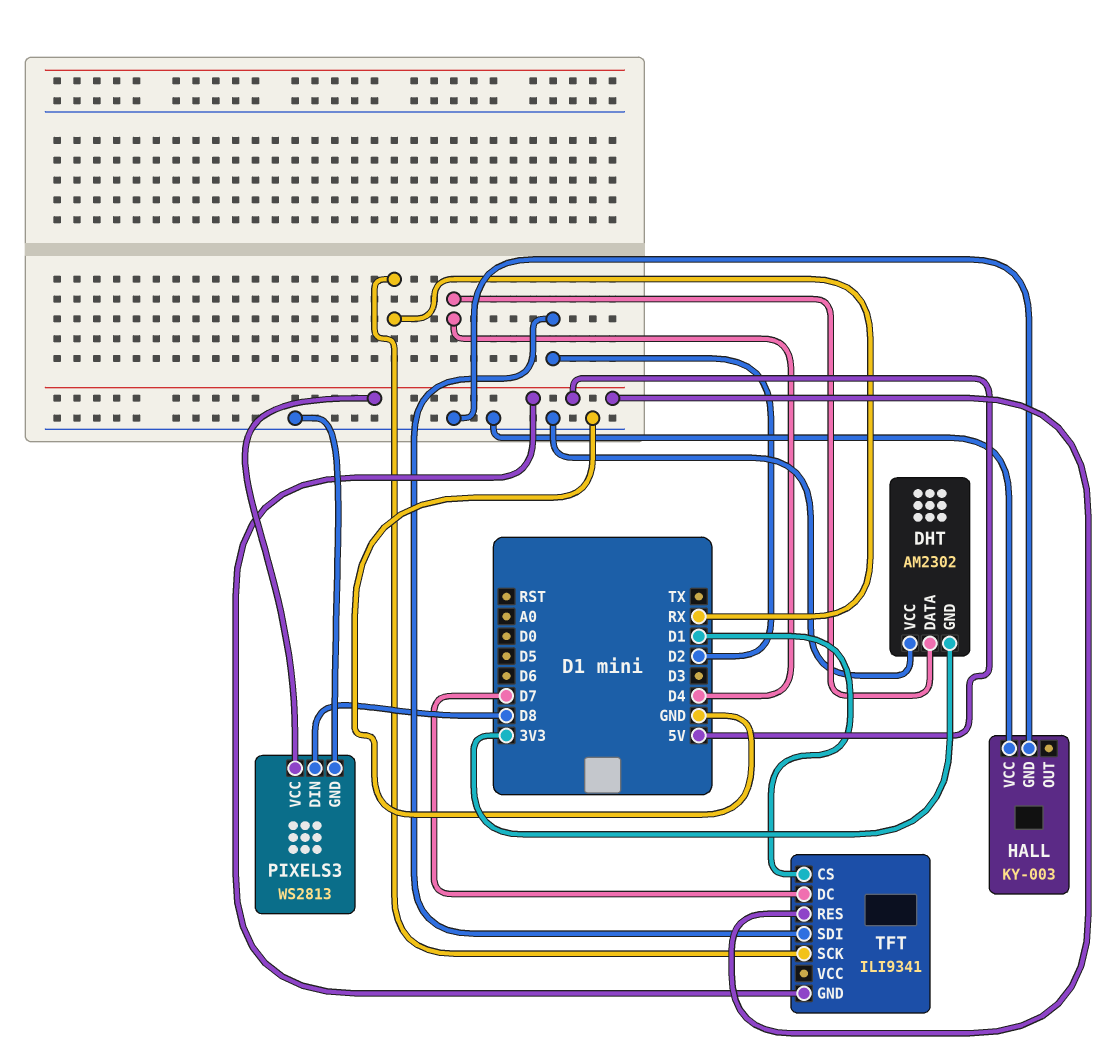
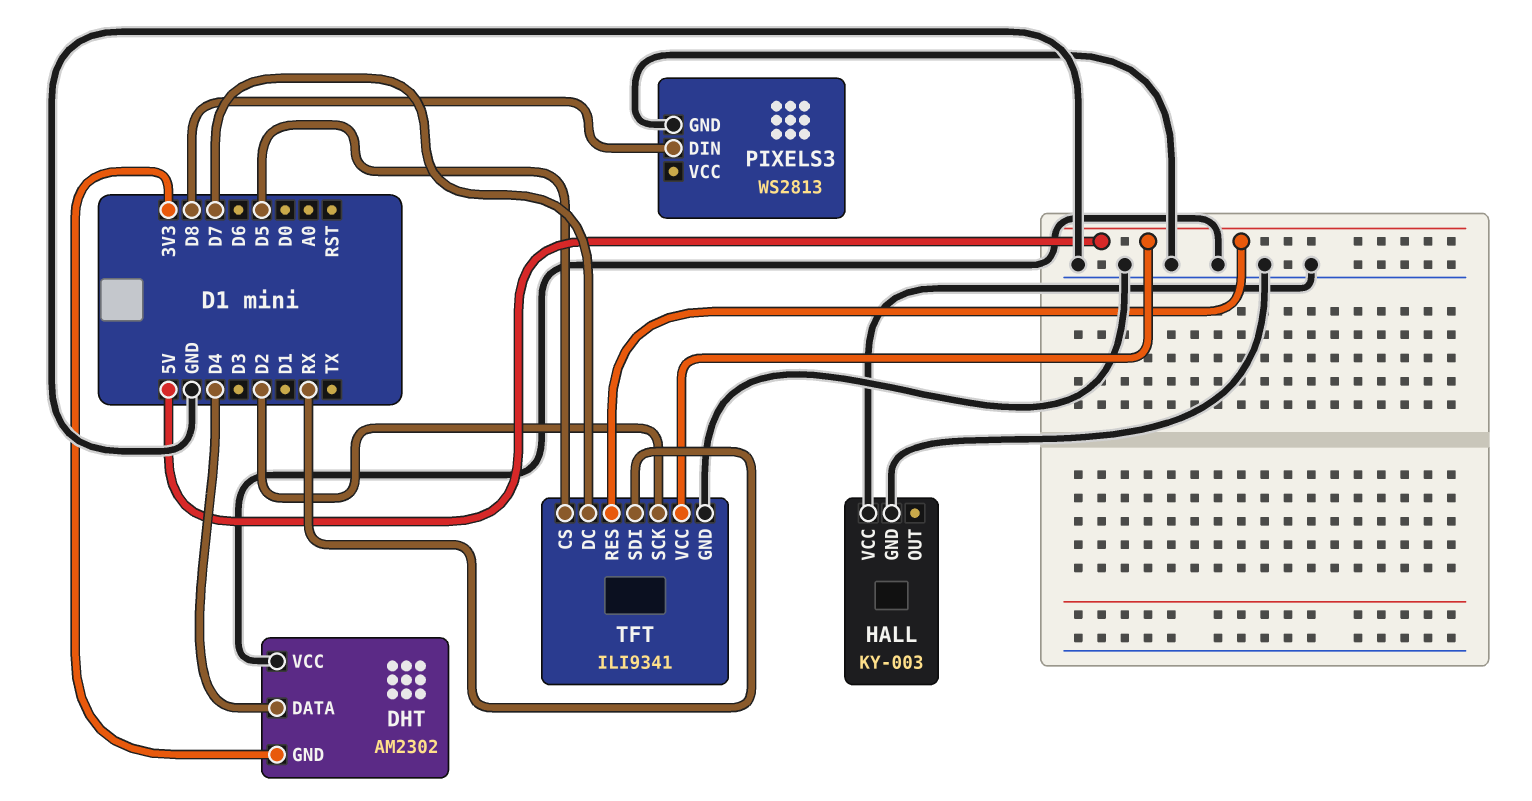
PIXELS3 pin VCC: 5V -> none
TFT pin CS: D1 -> D5
TFT pin GND: 5V -> GND
TFT pin SCK: RX -> D2
TFT pin SDI: D2 -> RX
TFT pin VCC: none -> 5V

